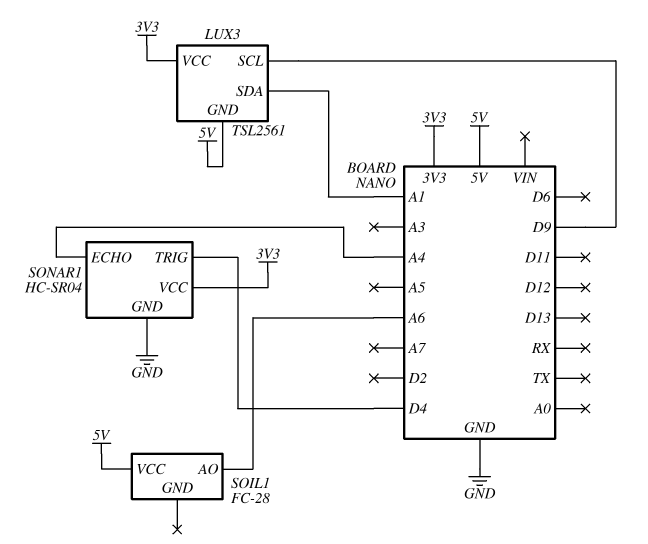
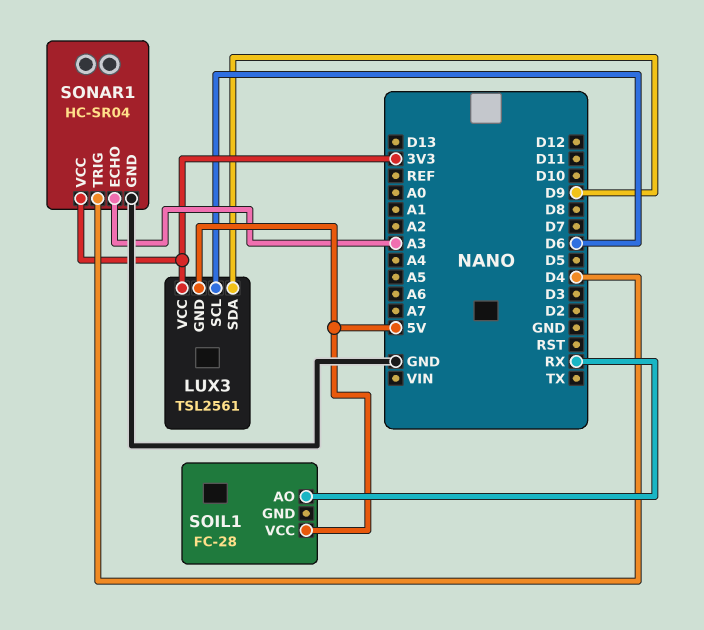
LUX3 pin SCL: D9 -> D6
LUX3 pin SDA: A1 -> D9
SOIL1 pin AO: A6 -> RX
SONAR1 pin ECHO: A4 -> A3

